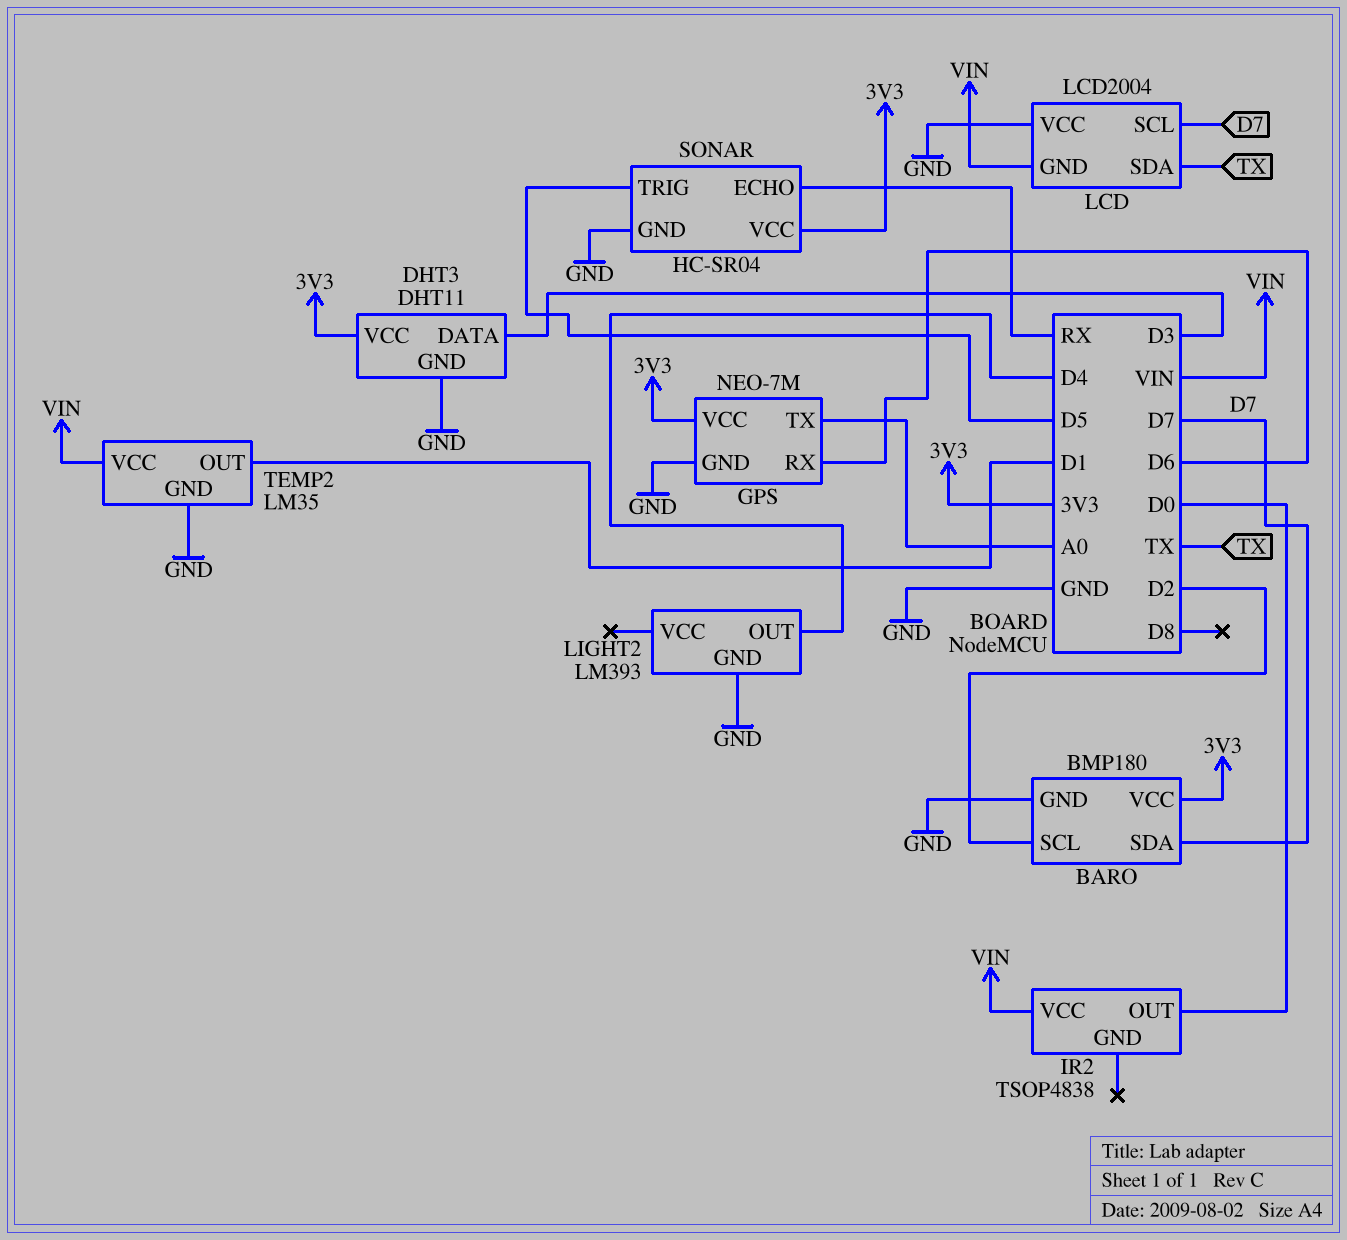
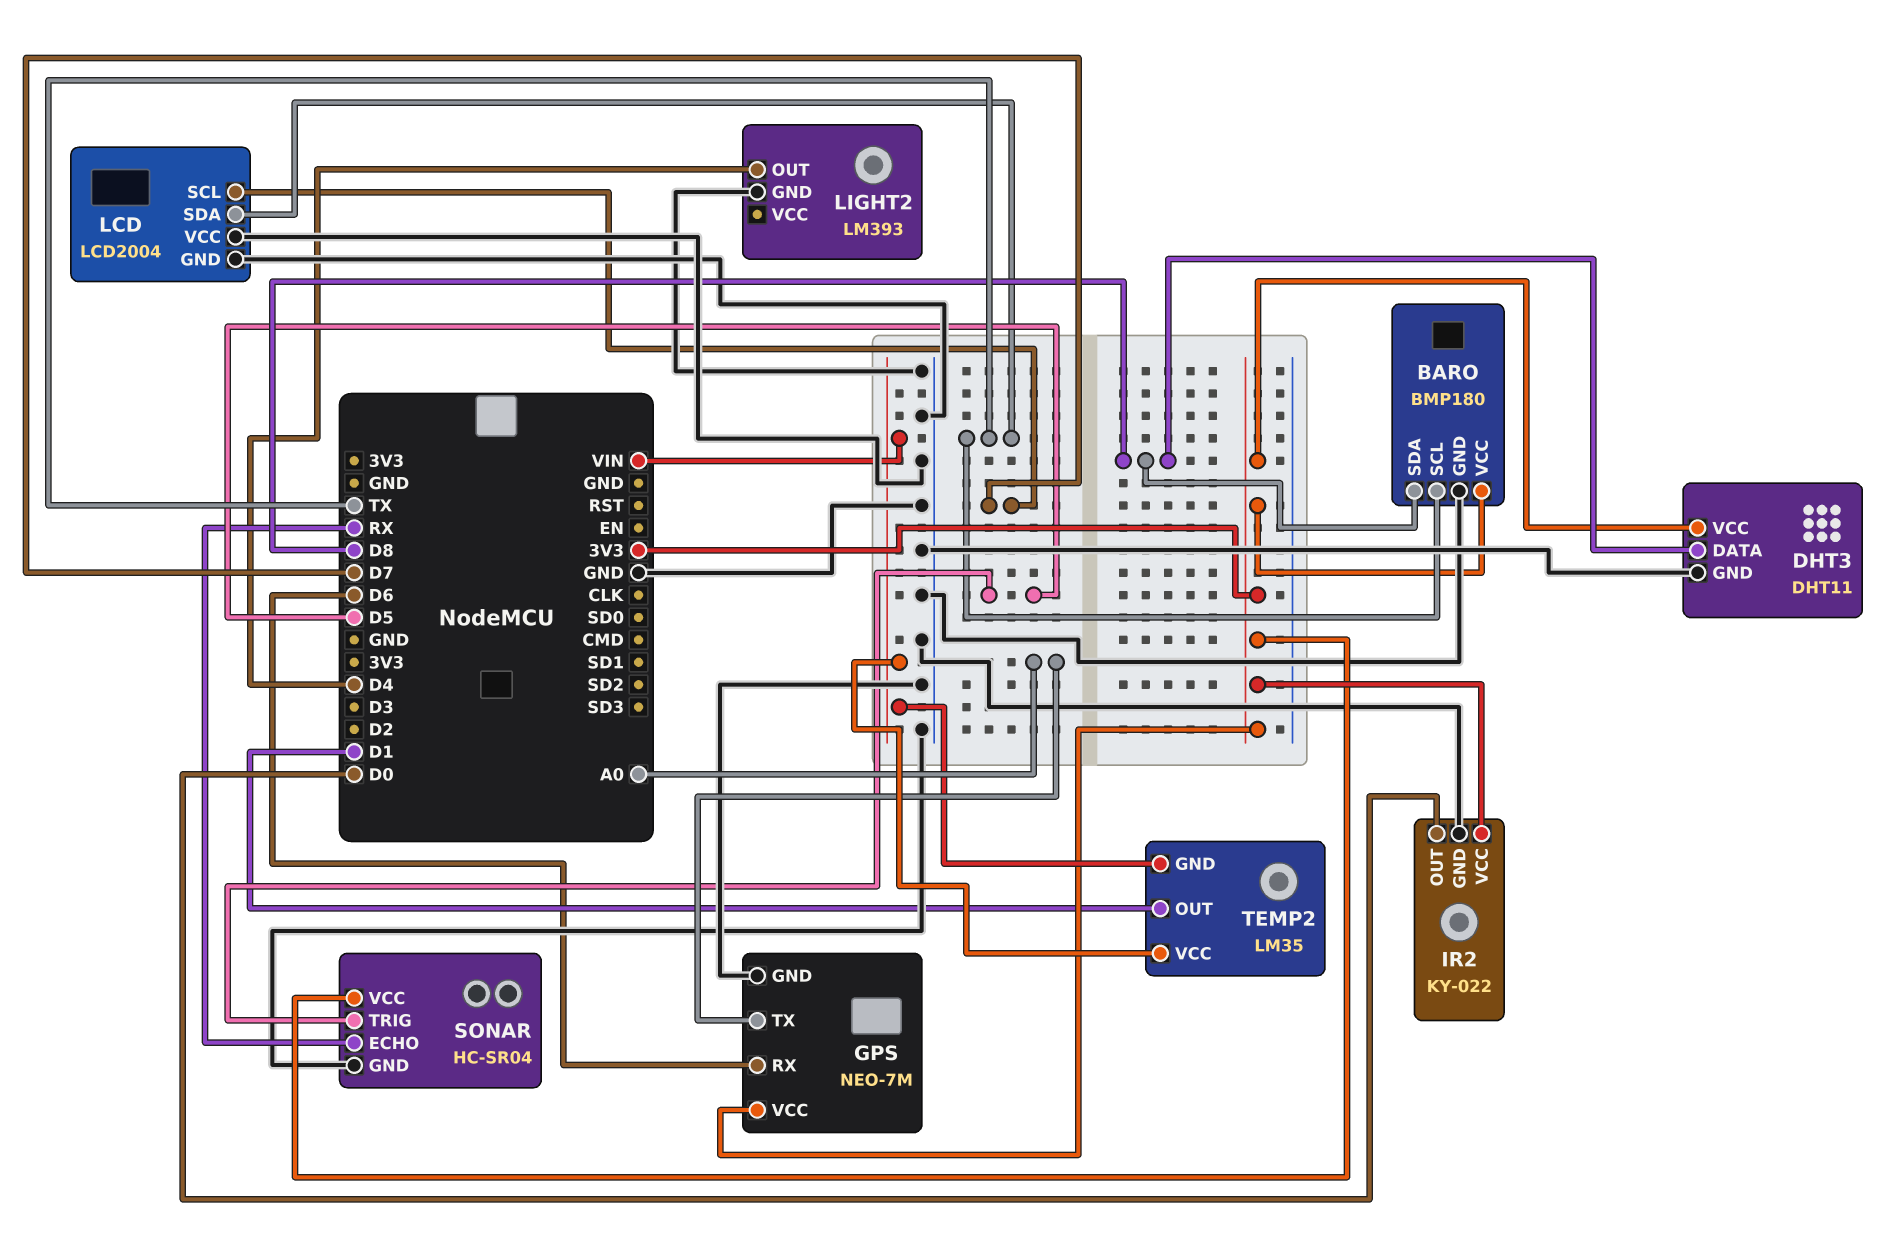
BARO pin SCL: D2 -> TX
BARO pin SDA: D7 -> D8
DHT3 pin DATA: D3 -> D8
IR2: TSOP4838 -> KY-022
IR2 pin GND: none -> GND
IR2 pin VCC: VIN -> 3V3
LCD pin GND: VIN -> GND
TEMP2 pin GND: GND -> VIN

